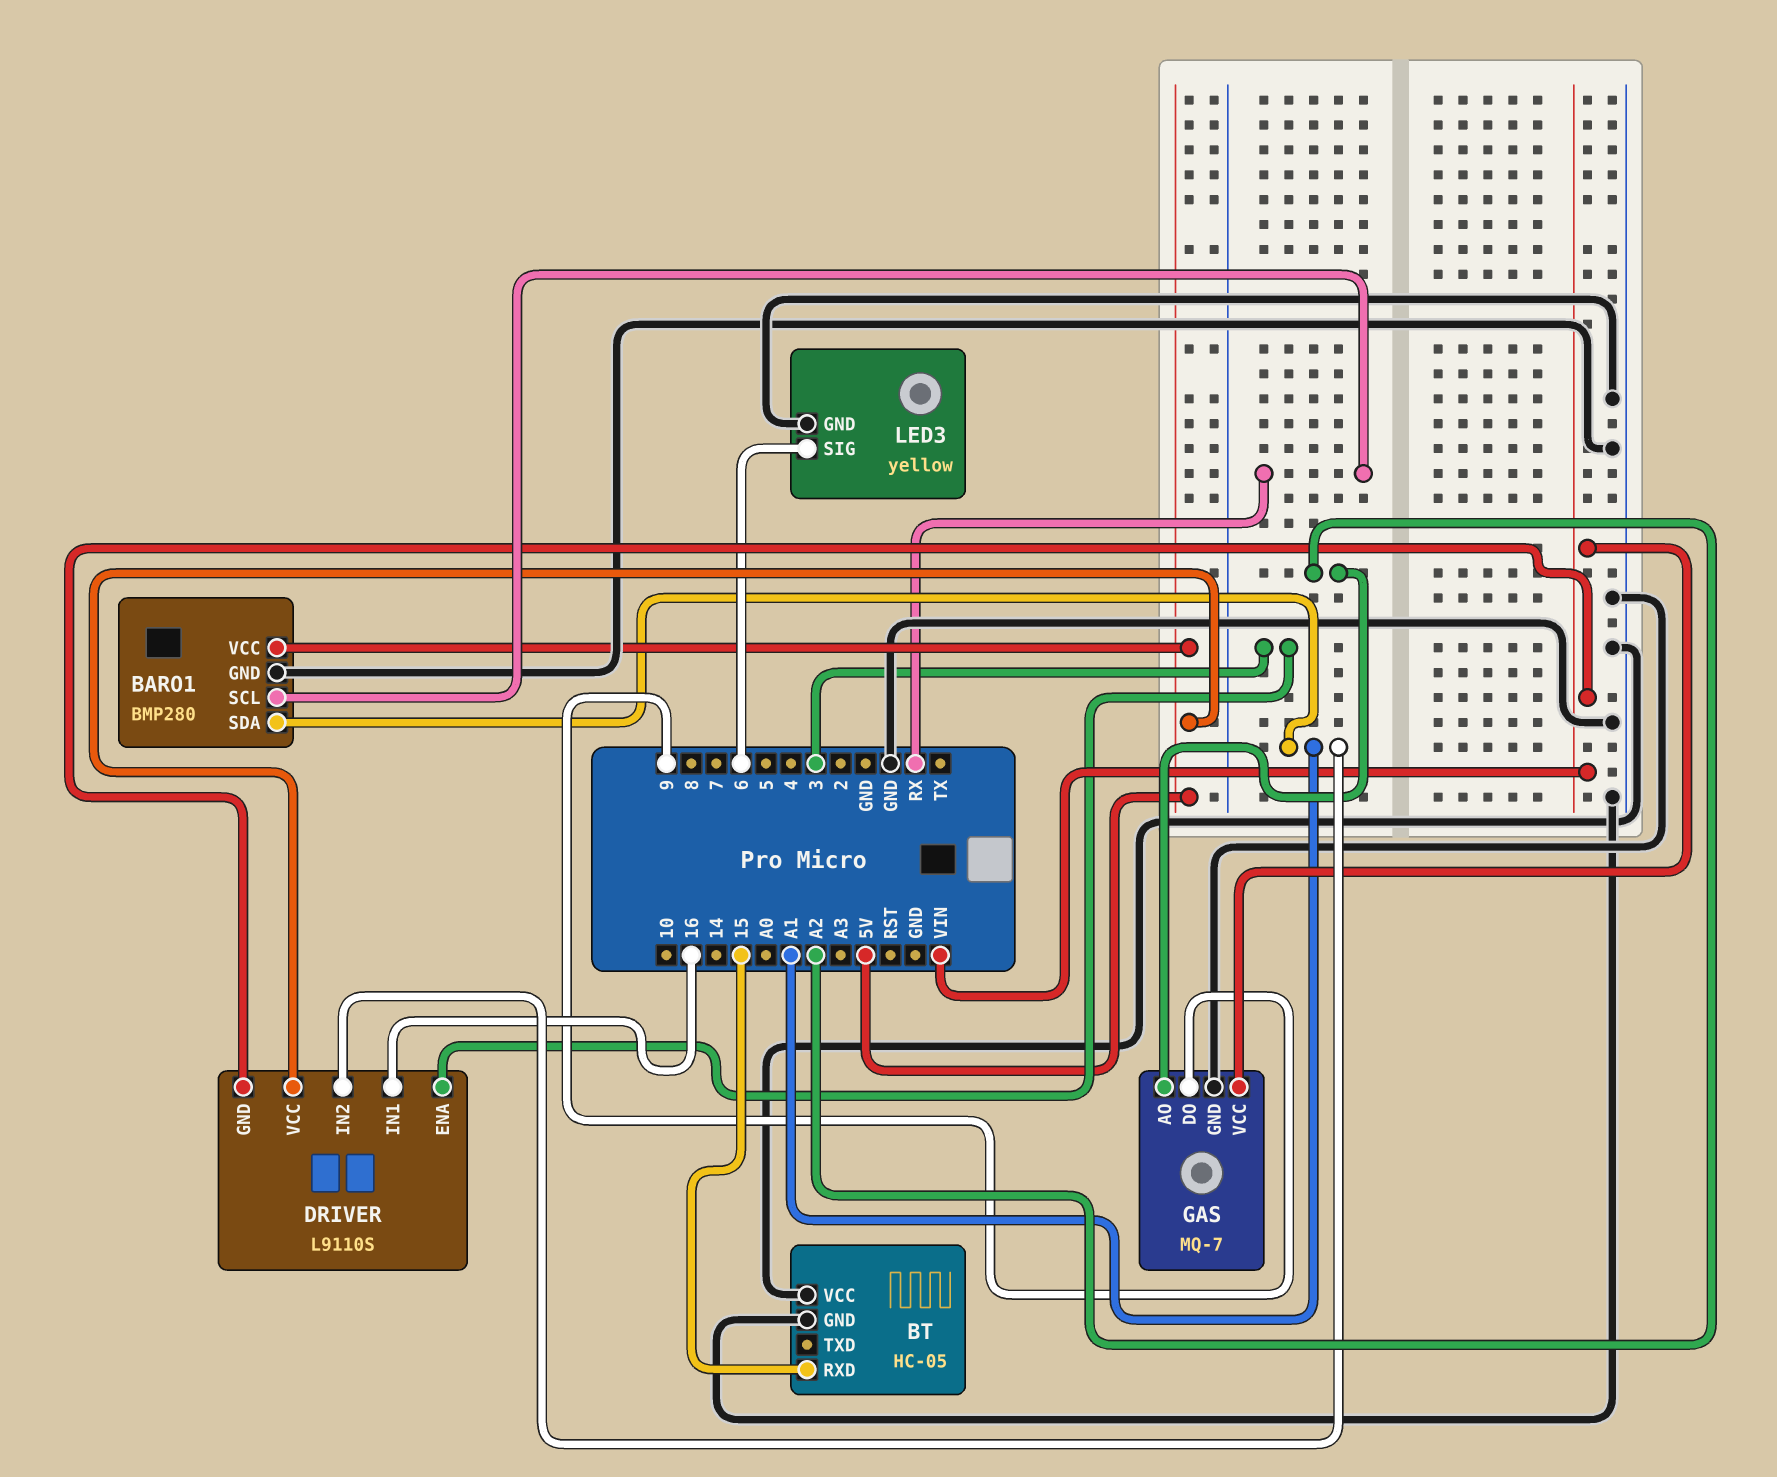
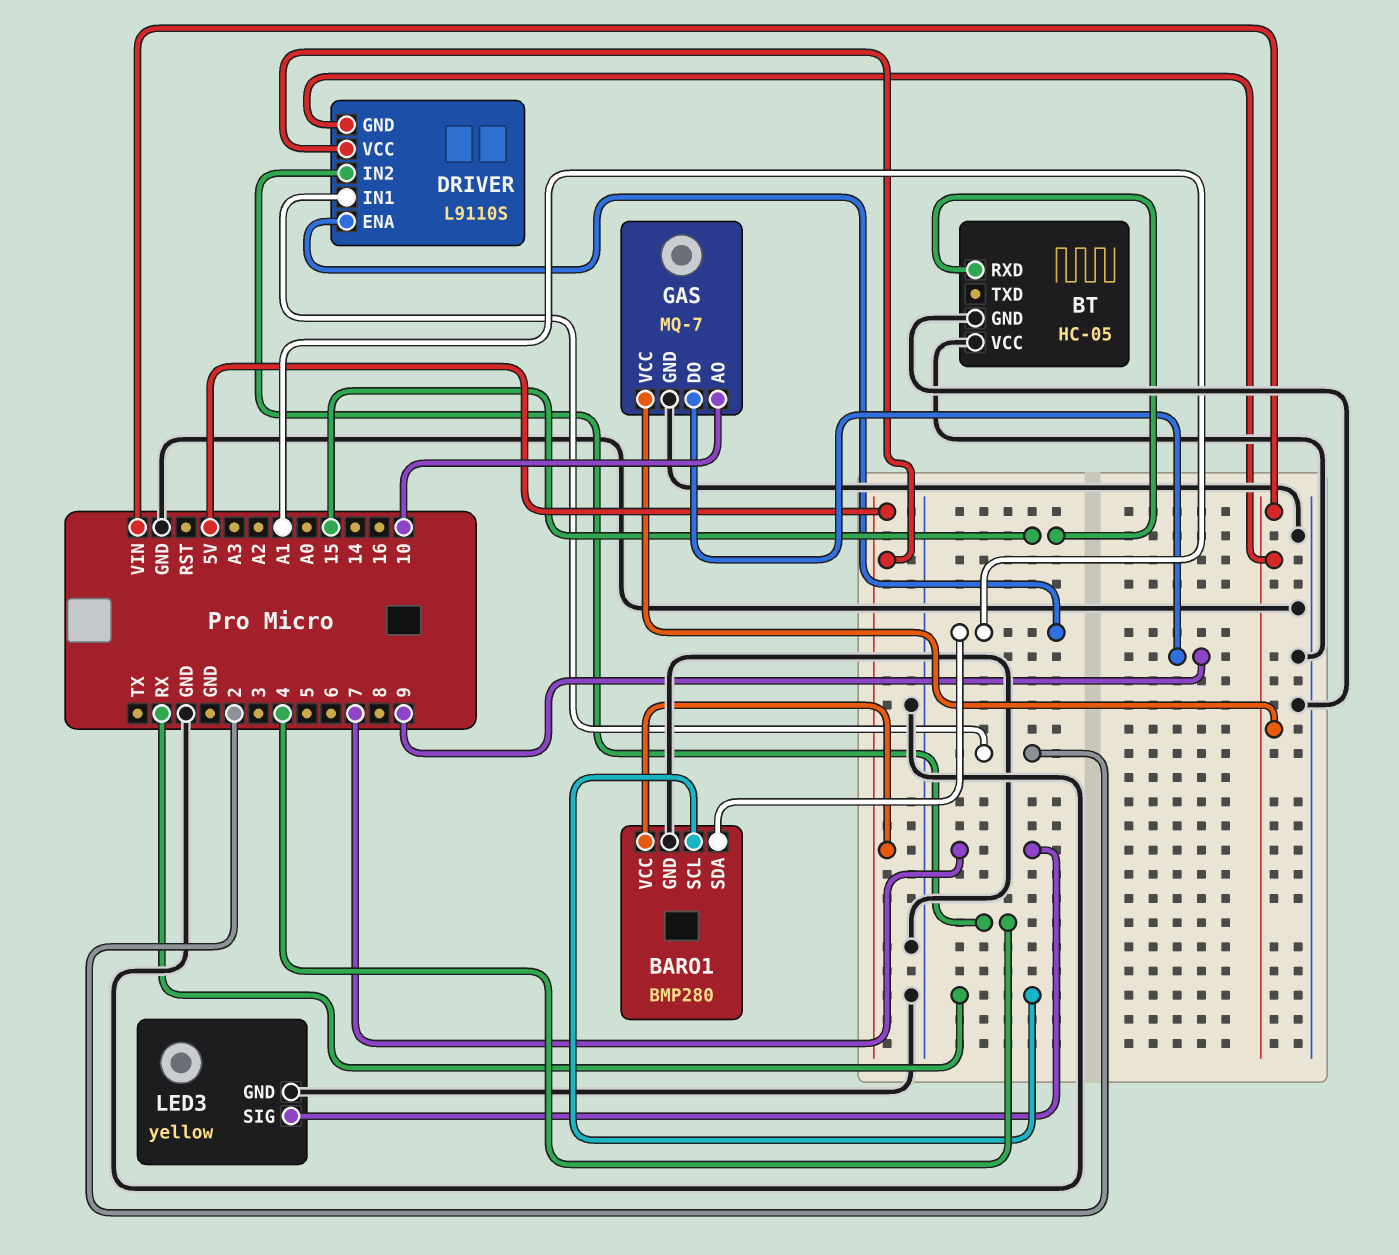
DRIVER pin ENA: 3 -> A1
DRIVER pin IN1: 16 -> 2
DRIVER pin IN2: A1 -> 4
GAS pin AO: A2 -> 10
LED3 pin SIG: 6 -> 7

